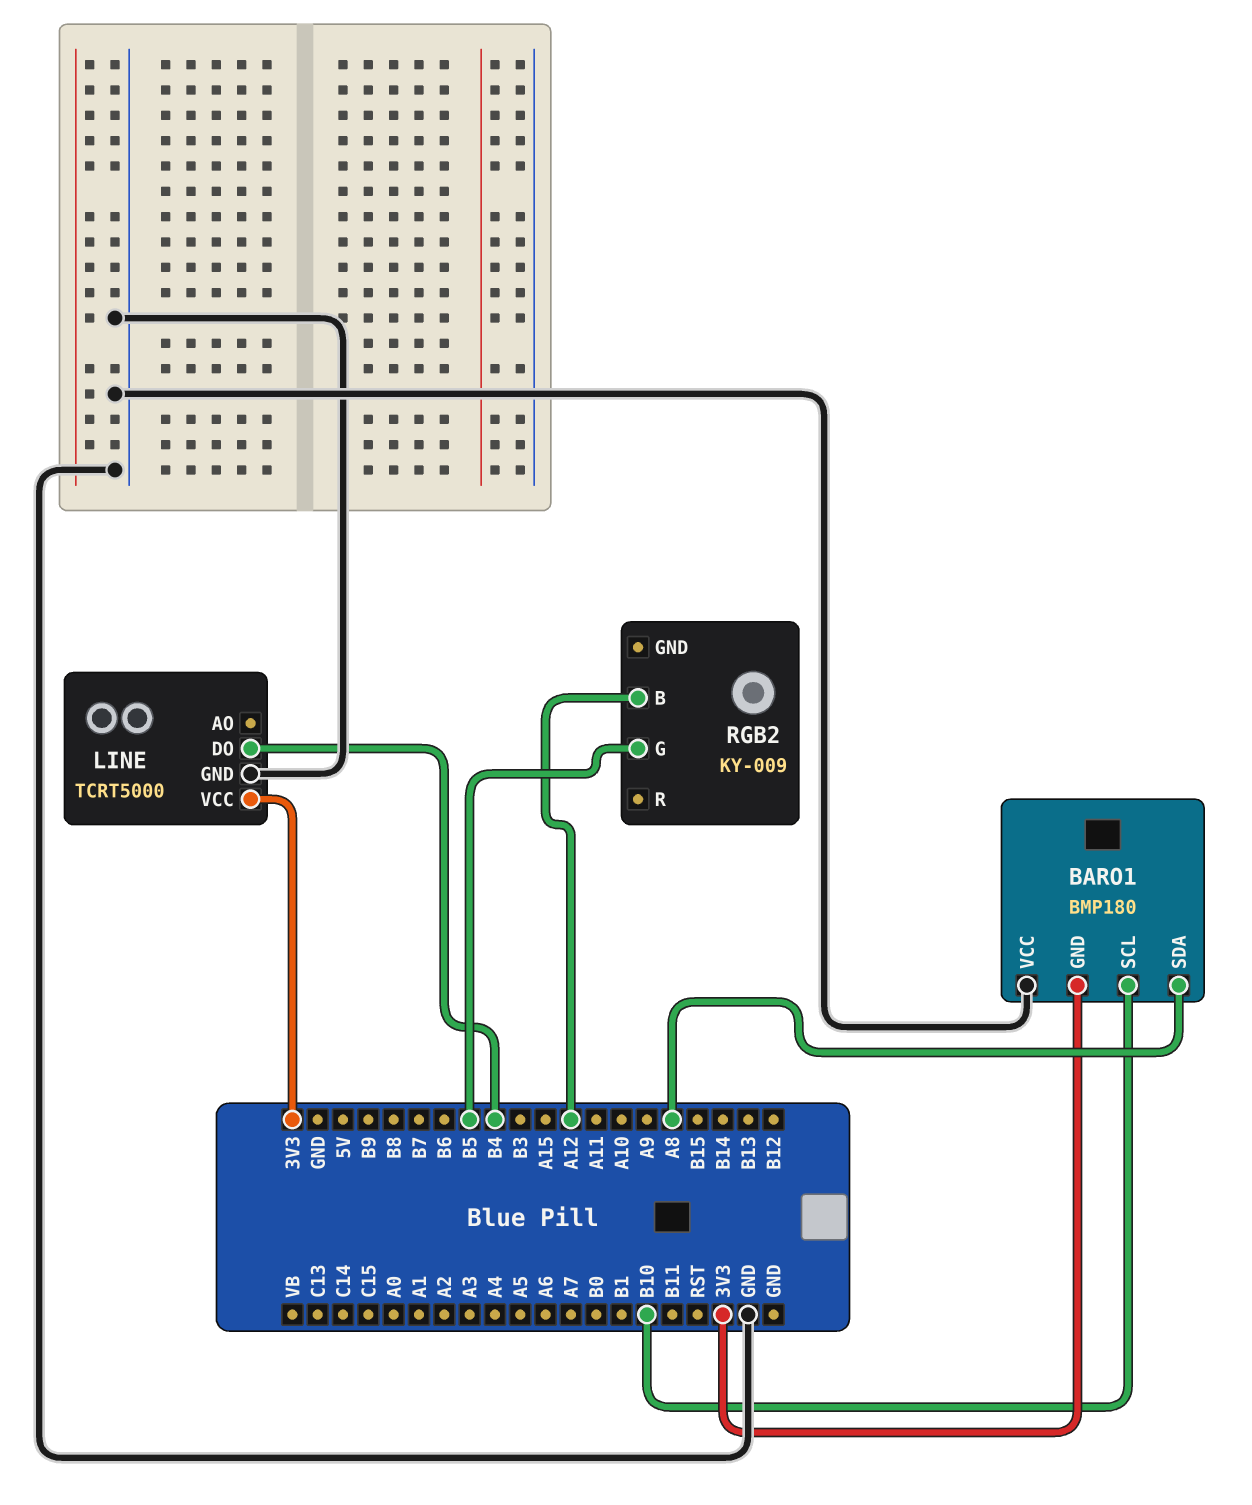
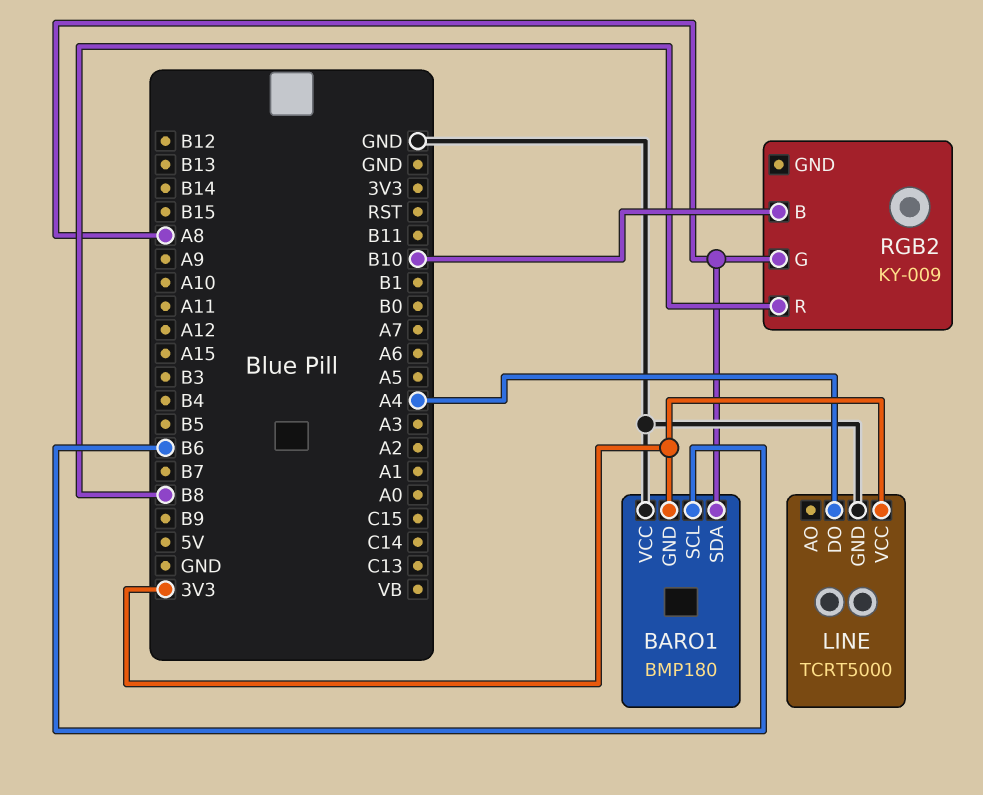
BARO1 pin SCL: B10 -> B6
LINE pin DO: B4 -> A4
RGB2 pin B: A12 -> B10
RGB2 pin G: B5 -> A8
RGB2 pin R: none -> B8

